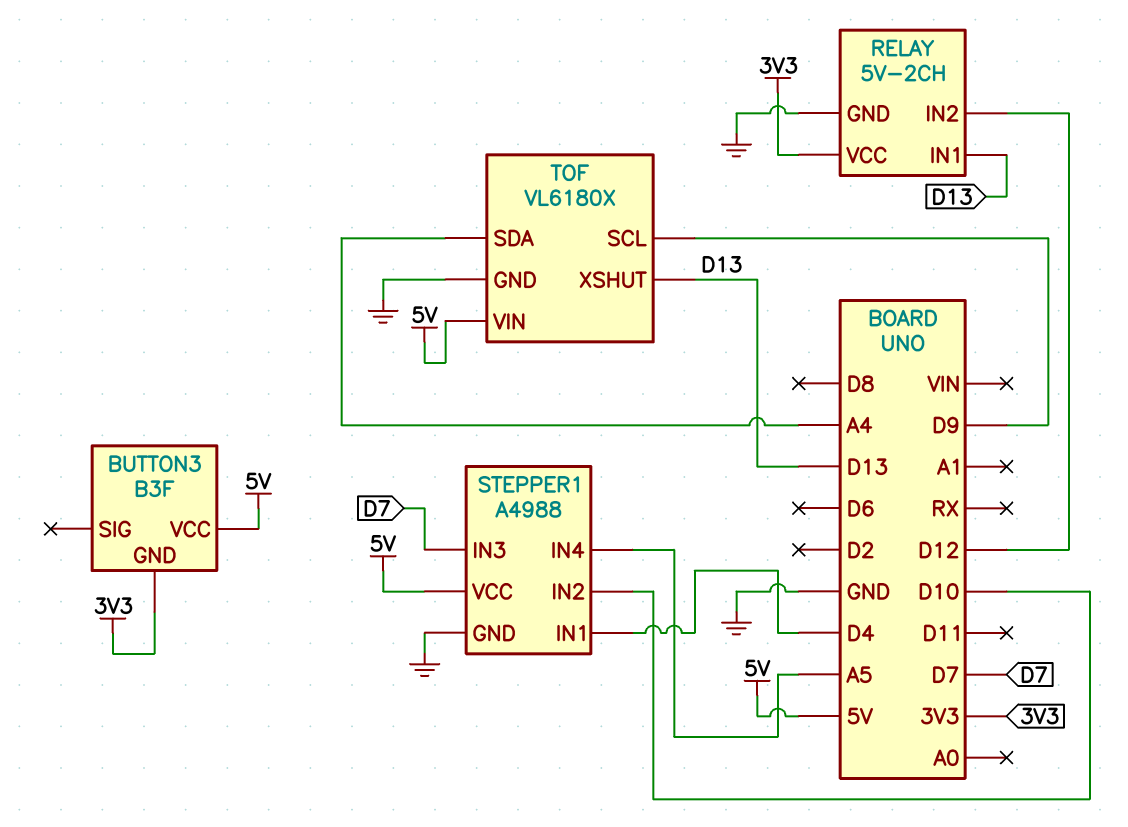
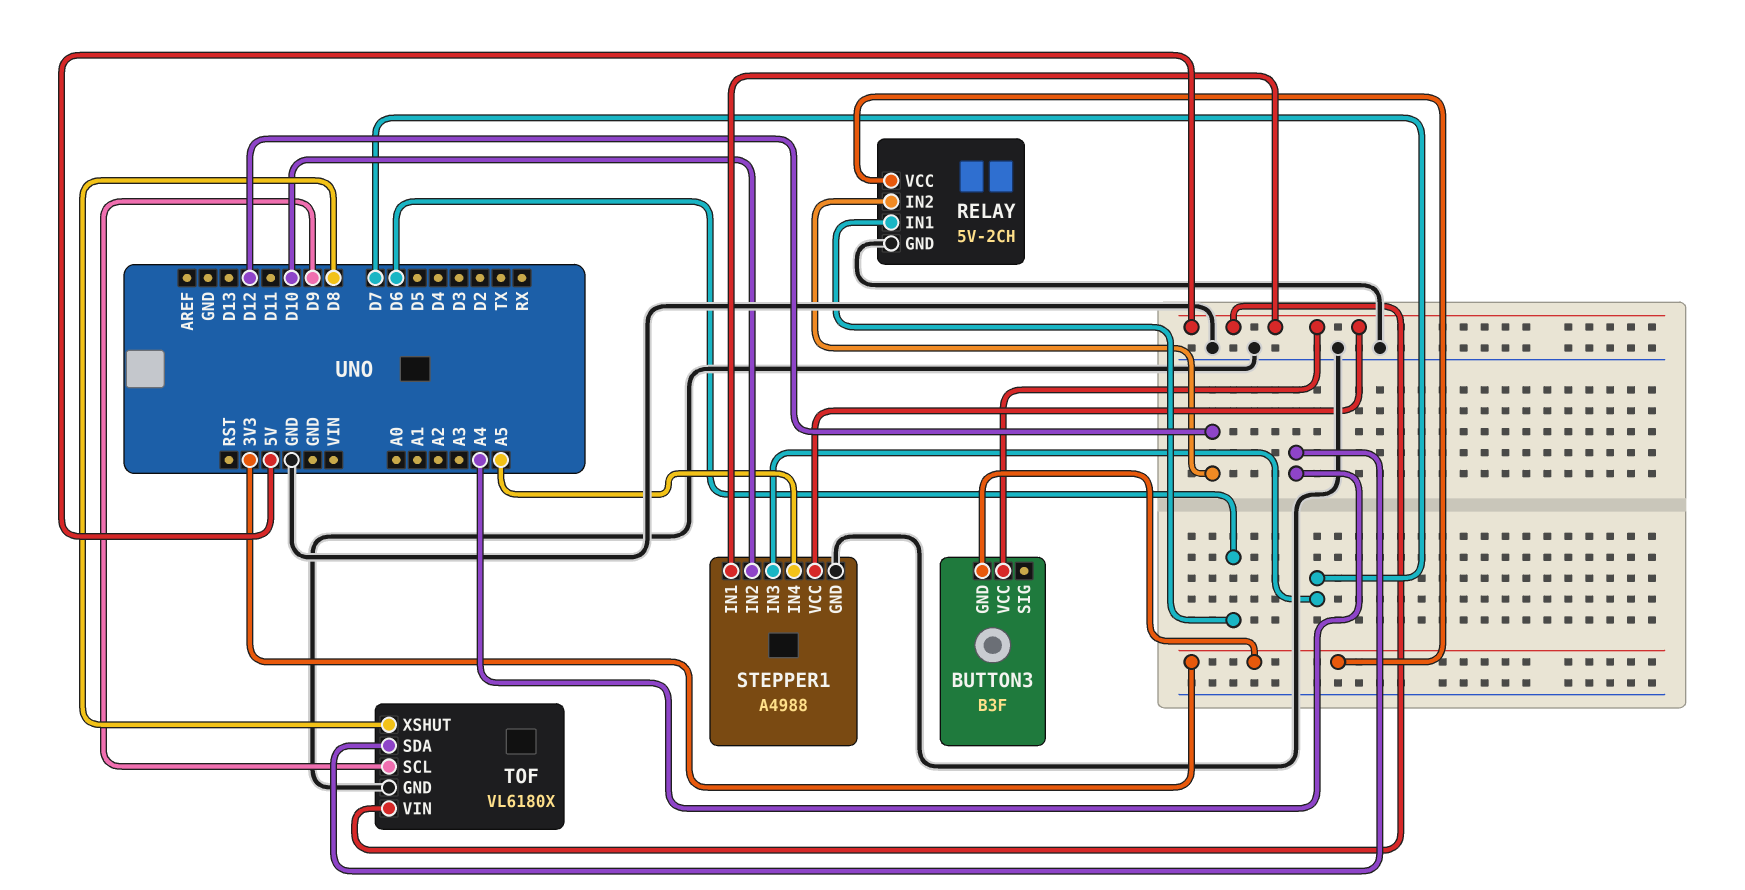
RELAY pin IN1: D13 -> D6
STEPPER1 pin IN1: D4 -> 5V
TOF pin XSHUT: D13 -> D8

